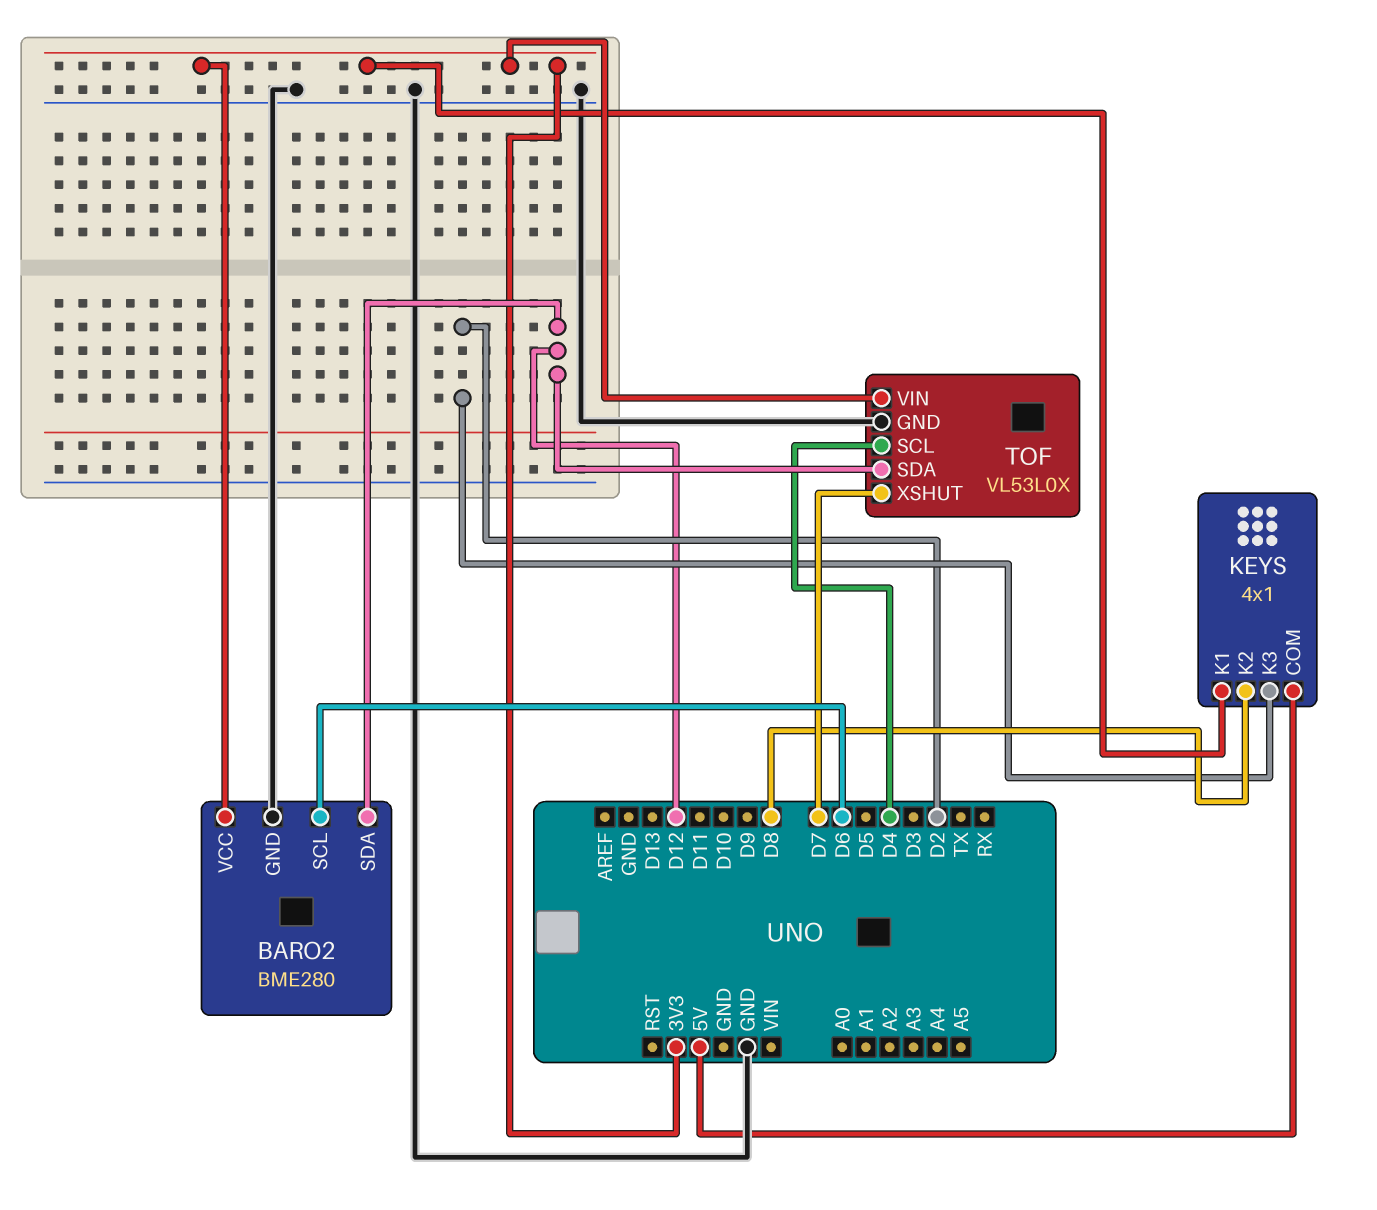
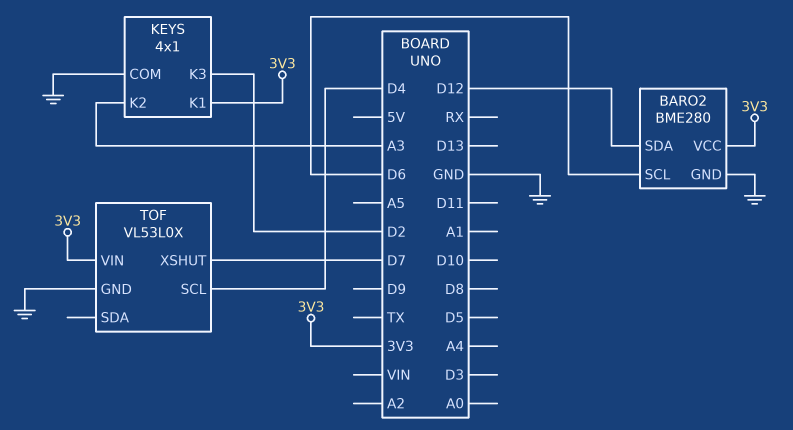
KEYS pin COM: 5V -> GND
KEYS pin K2: D8 -> A3
TOF pin SDA: D12 -> none

